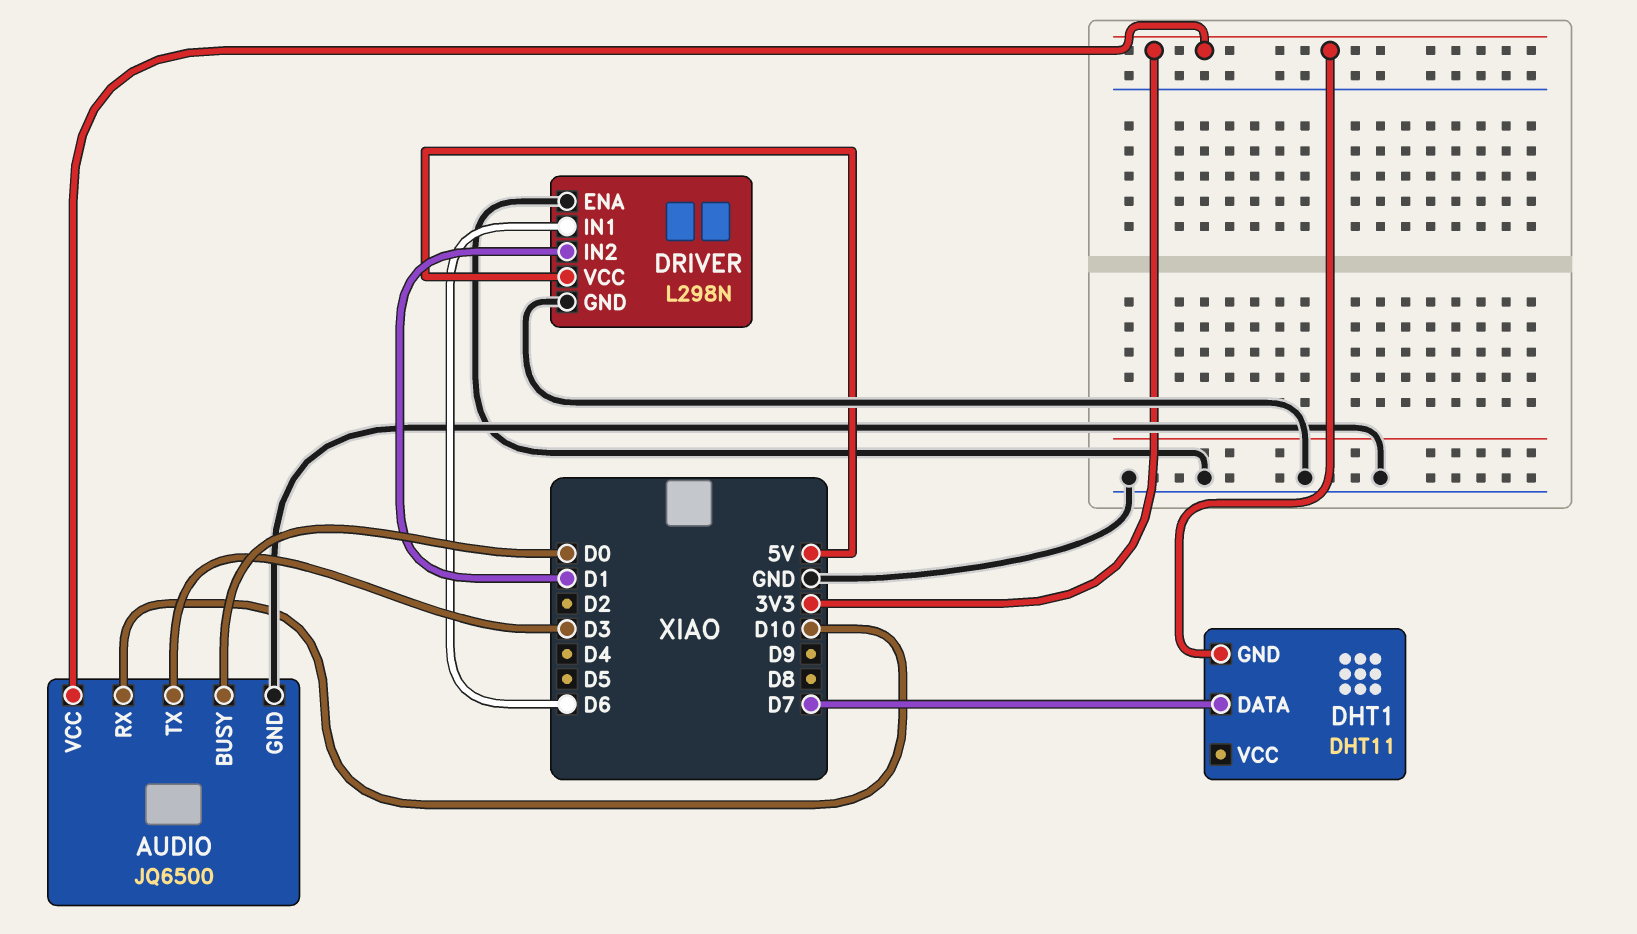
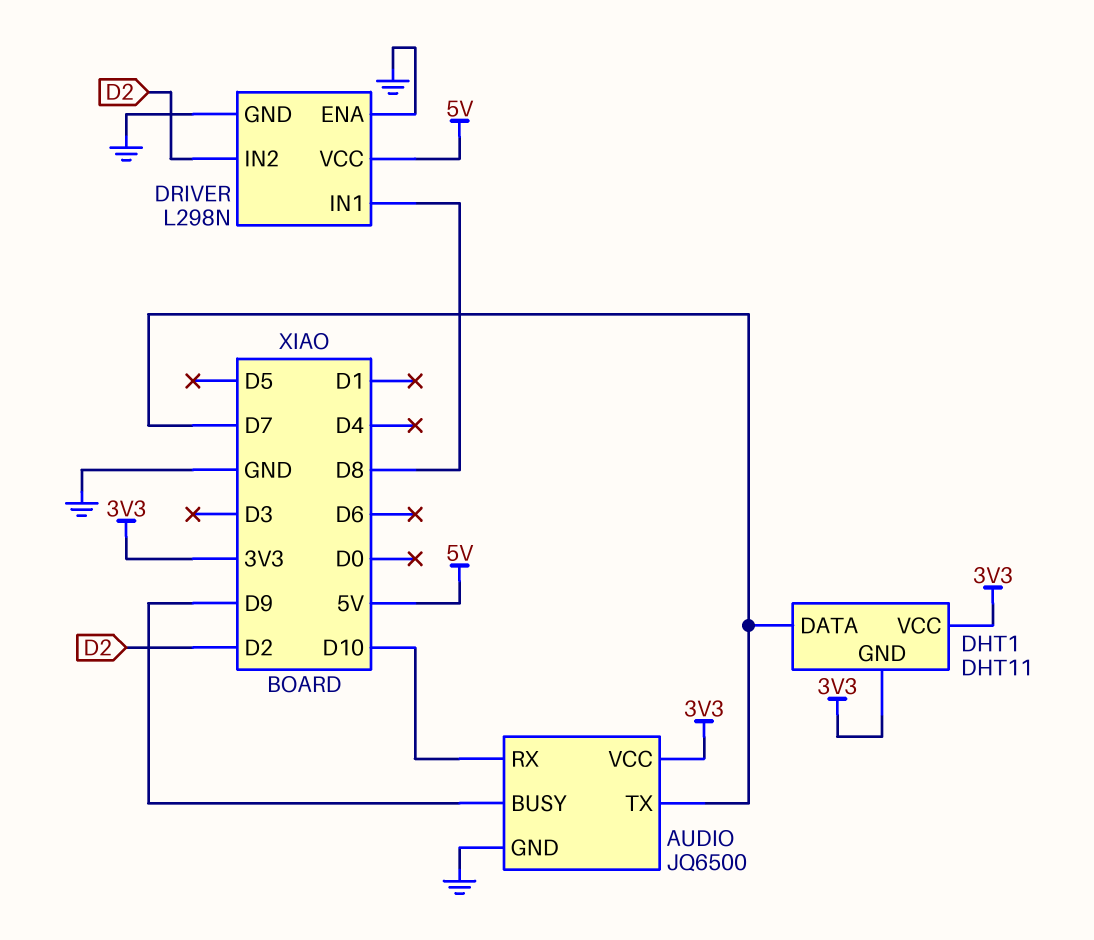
AUDIO pin BUSY: D0 -> D9
AUDIO pin TX: D3 -> D7
DHT1 pin VCC: none -> 3V3
DRIVER pin IN1: D6 -> D8
DRIVER pin IN2: D1 -> D2

